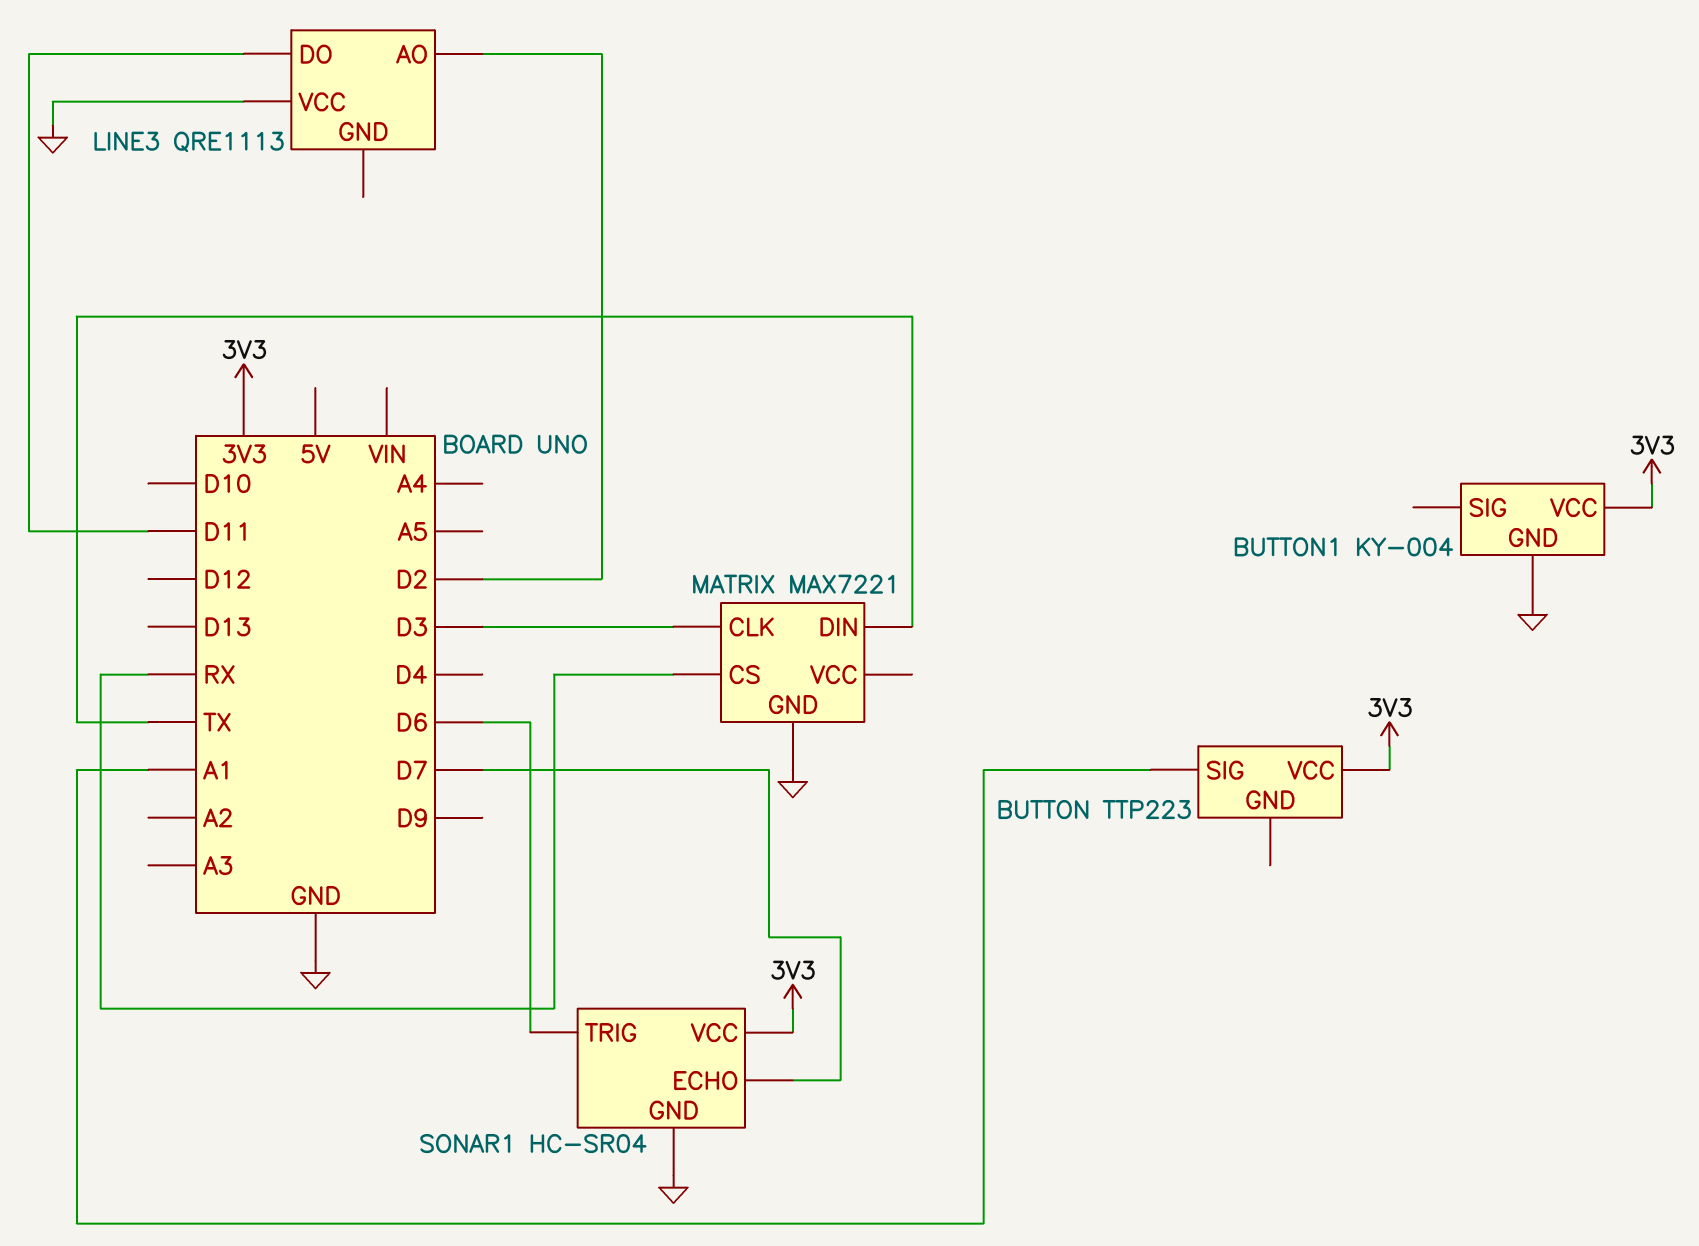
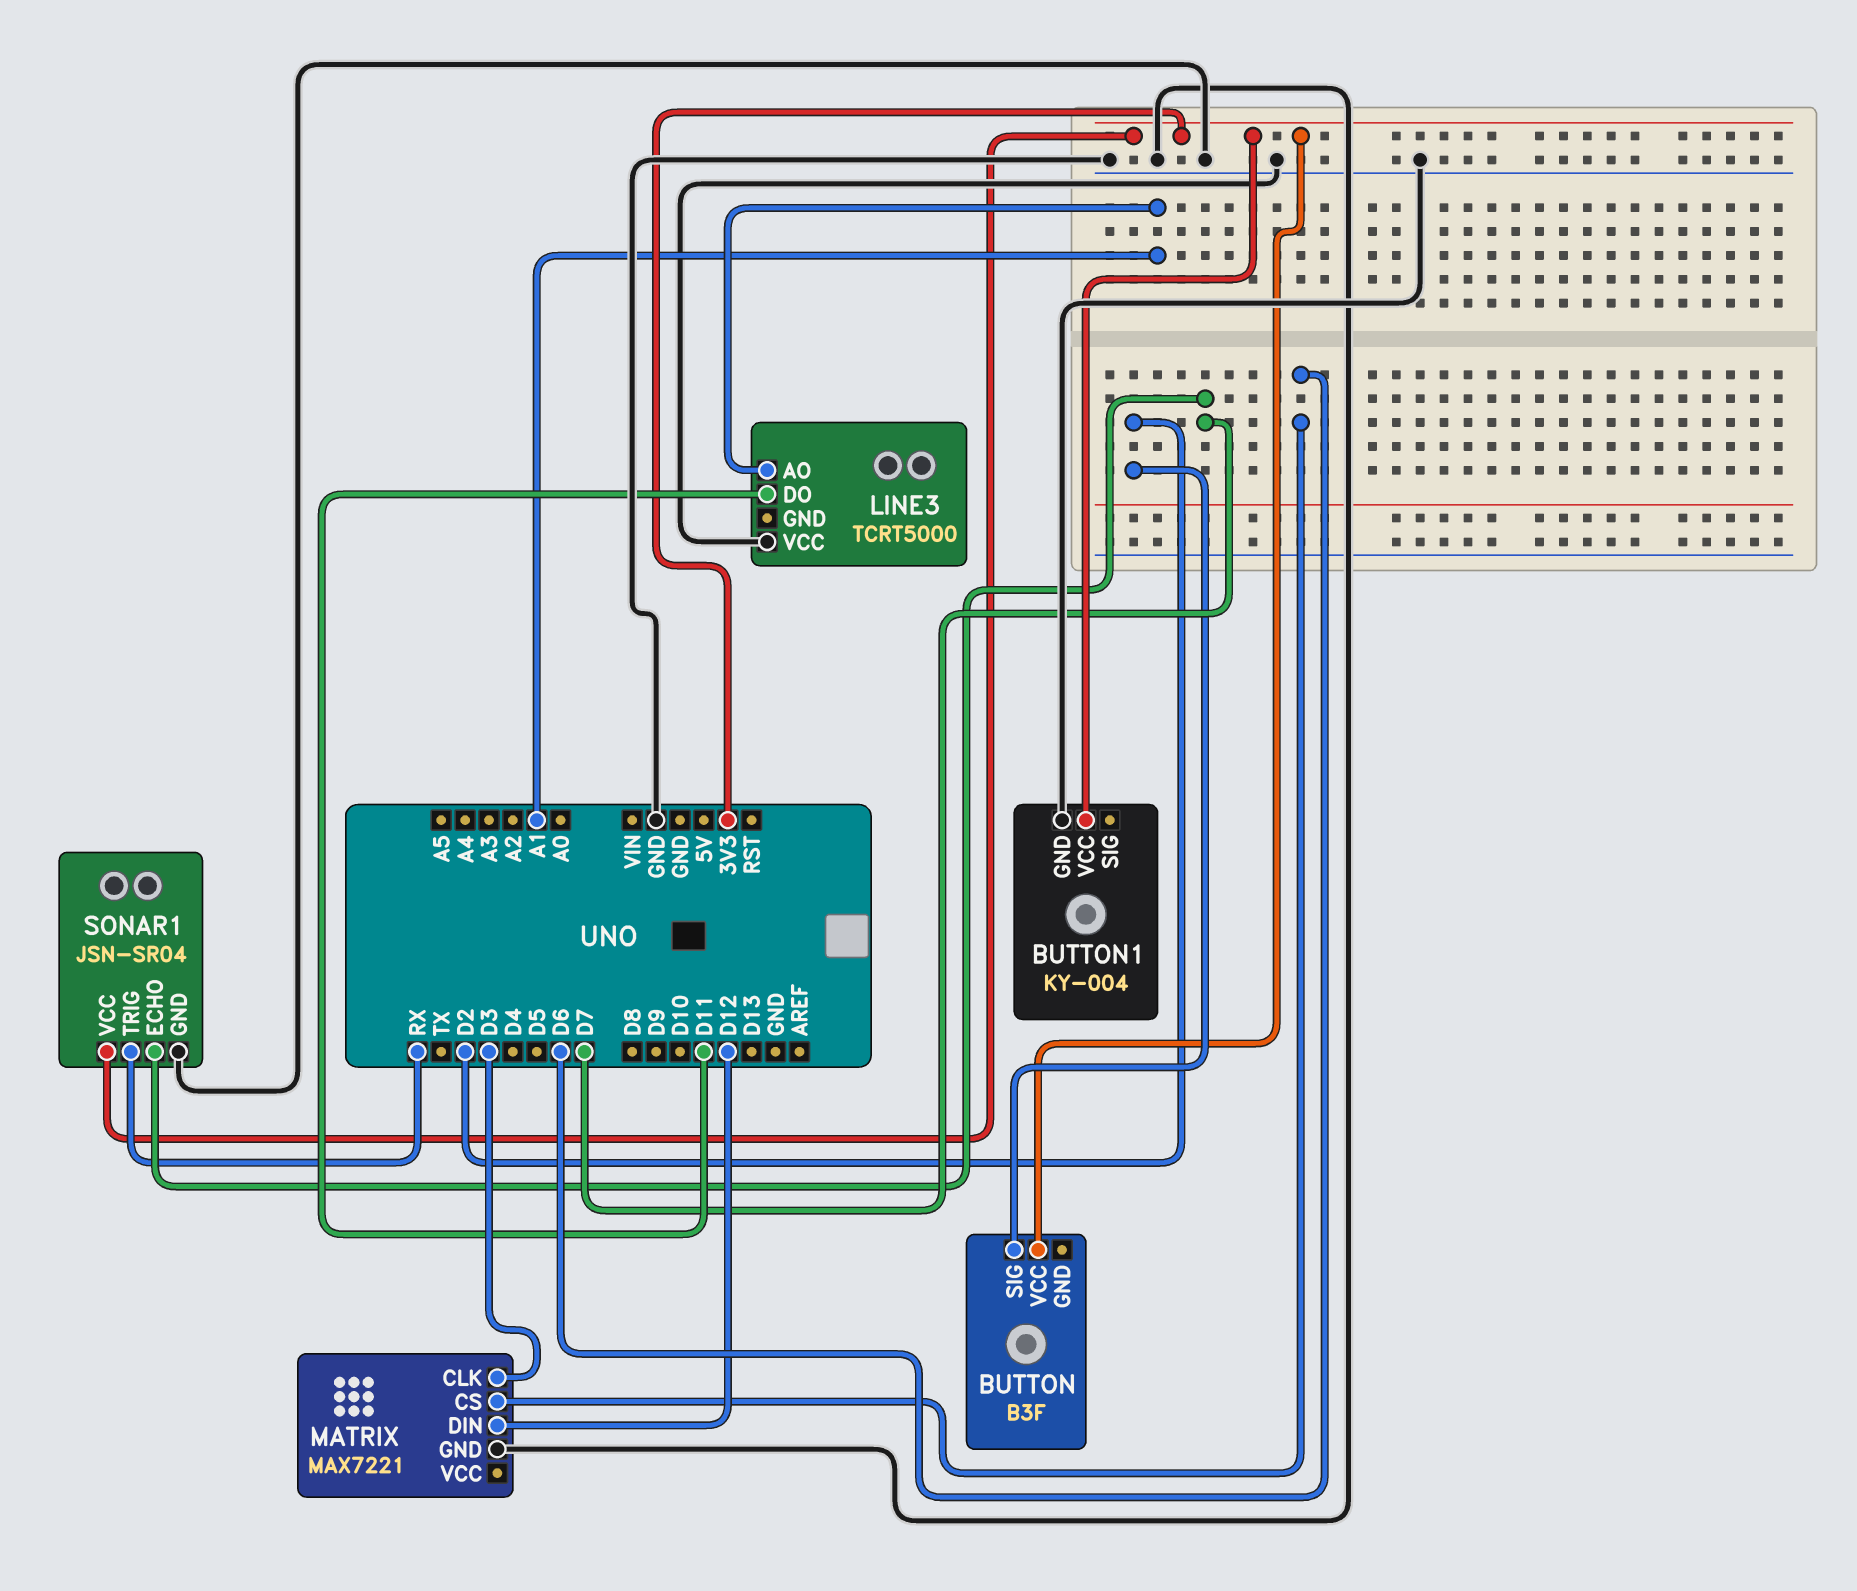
BUTTON: TTP223 -> B3F
BUTTON pin SIG: A1 -> D2
LINE3: QRE1113 -> TCRT5000
LINE3 pin AO: D2 -> A1
MATRIX pin CS: RX -> D6
MATRIX pin DIN: TX -> D12
SONAR1: HC-SR04 -> JSN-SR04
SONAR1 pin TRIG: D6 -> RX

